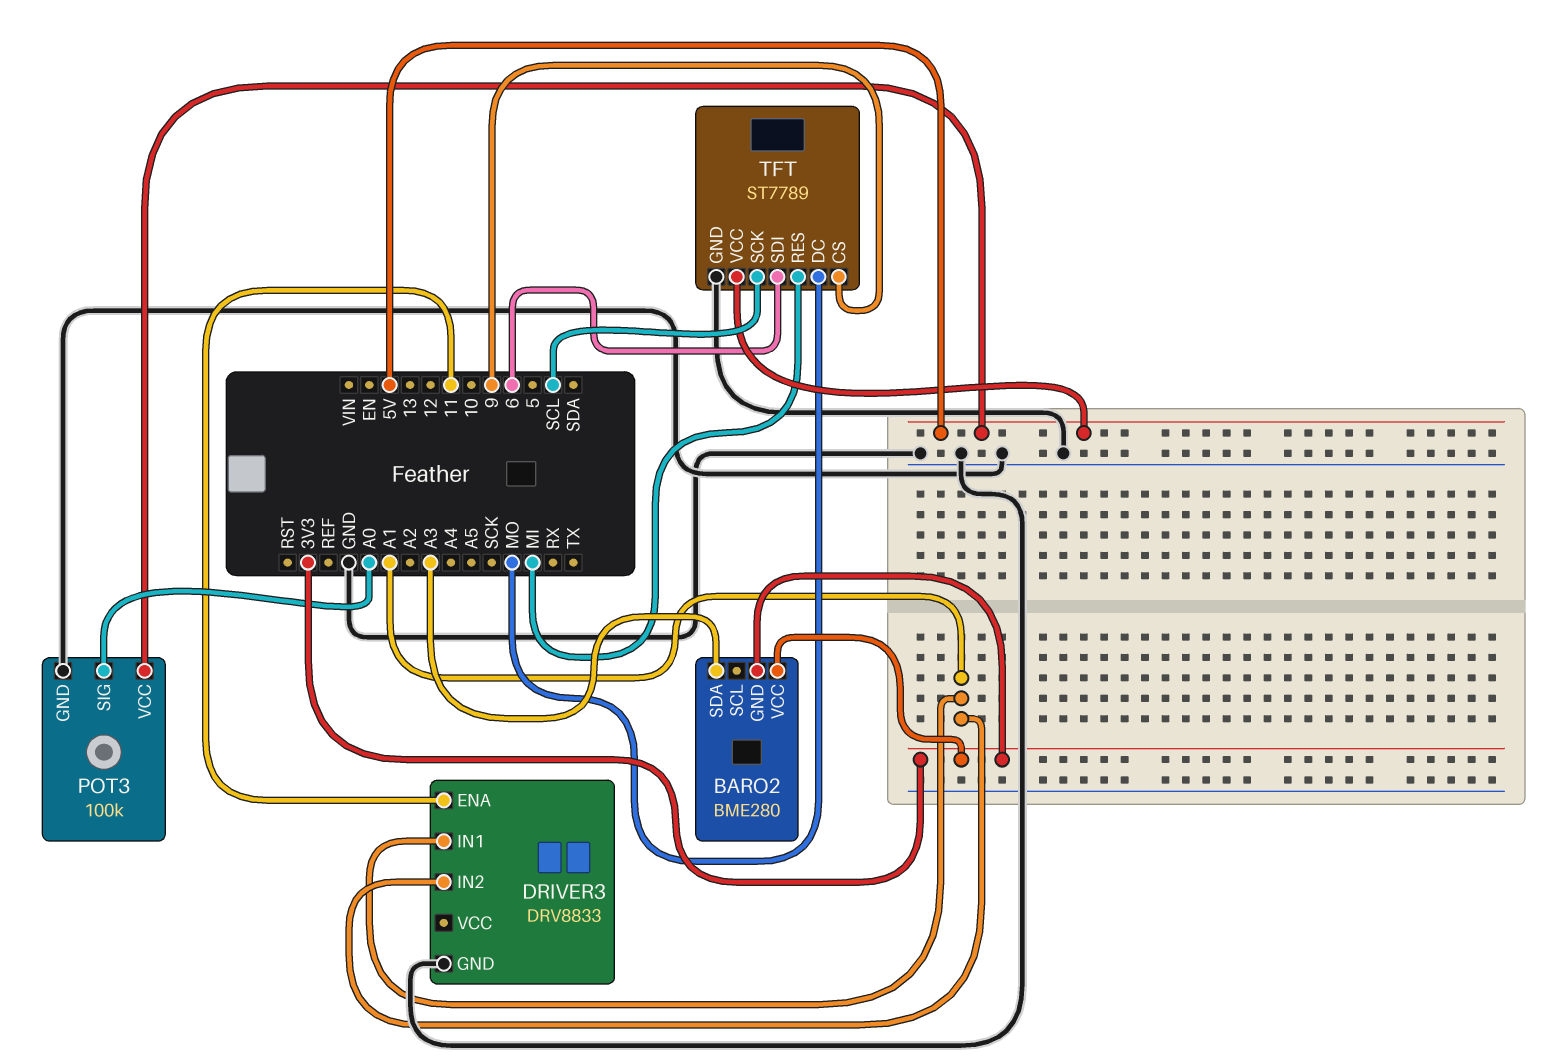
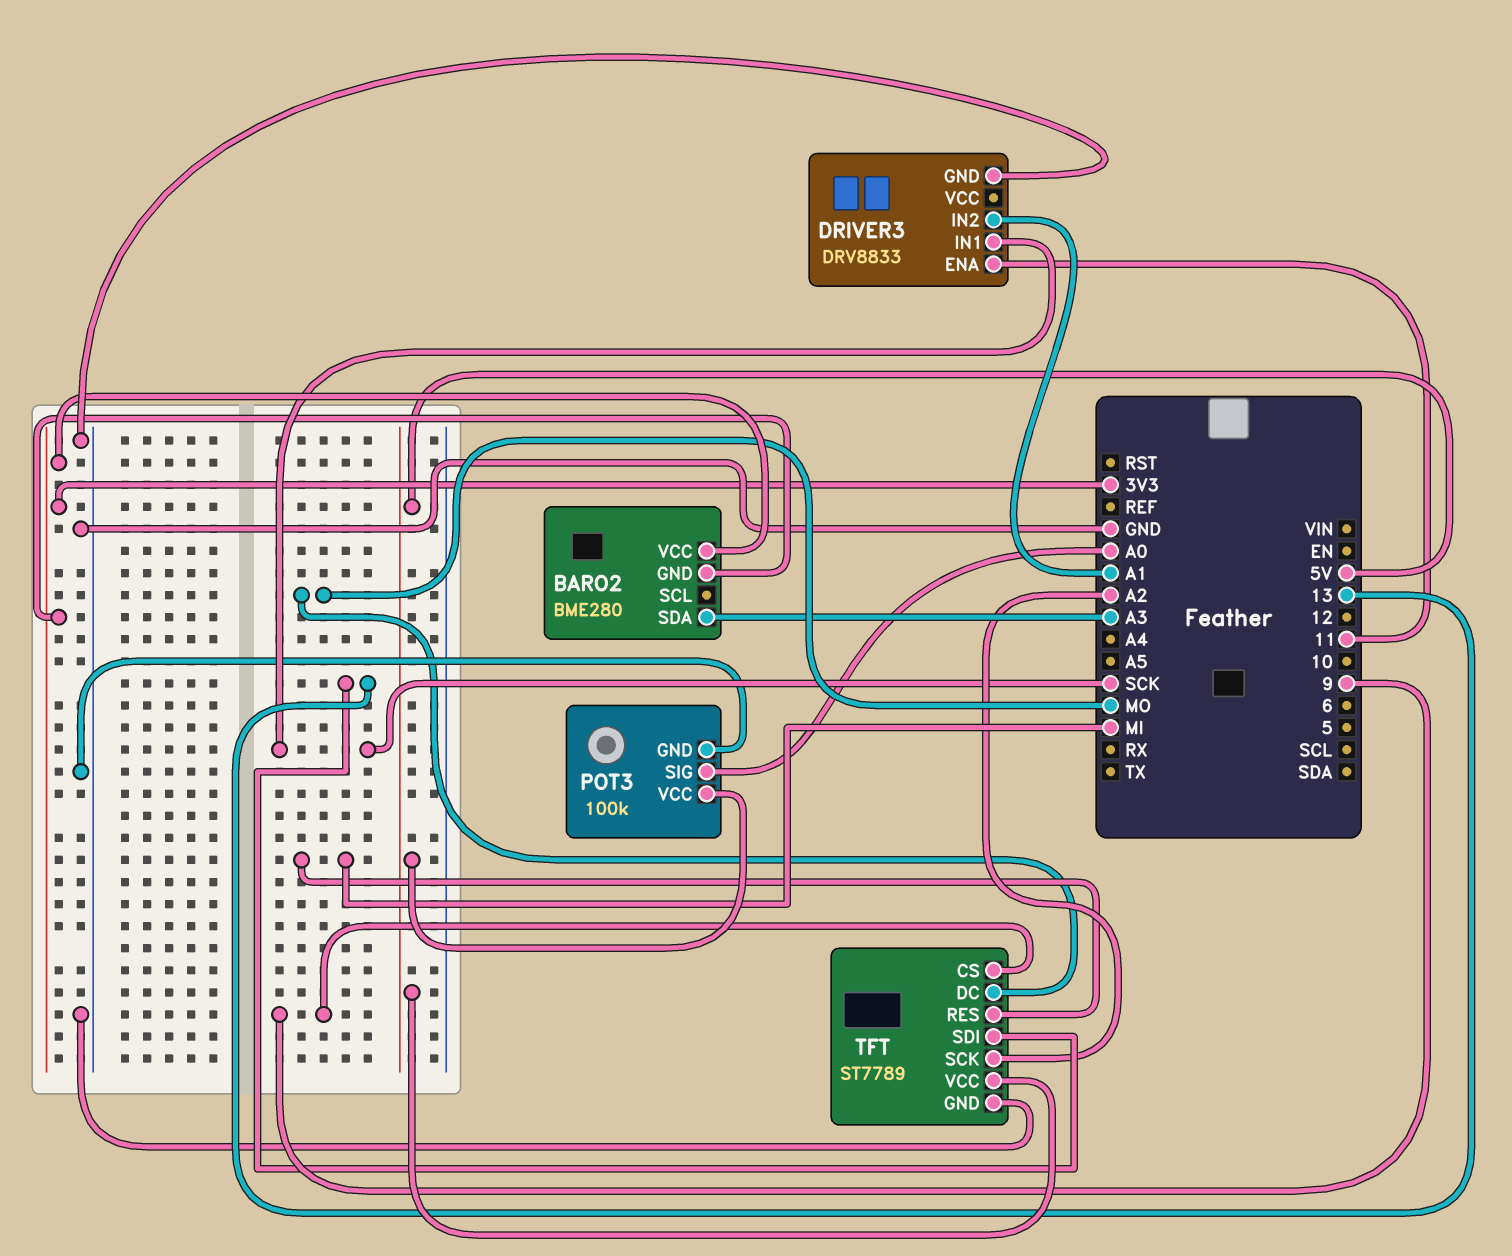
DRIVER3 pin IN1: A1 -> SCK
TFT pin SCK: SCL -> A2
TFT pin SDI: 6 -> 13

